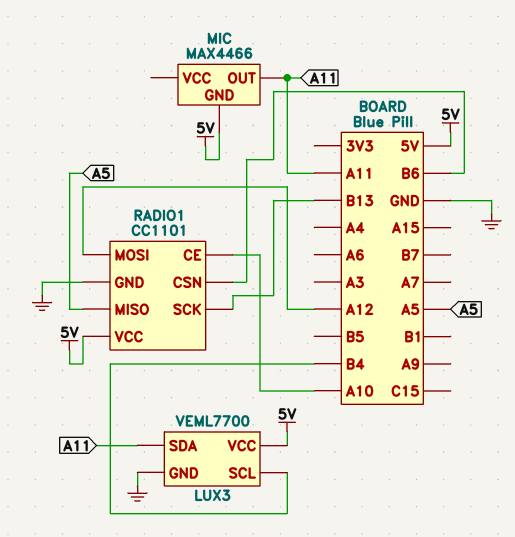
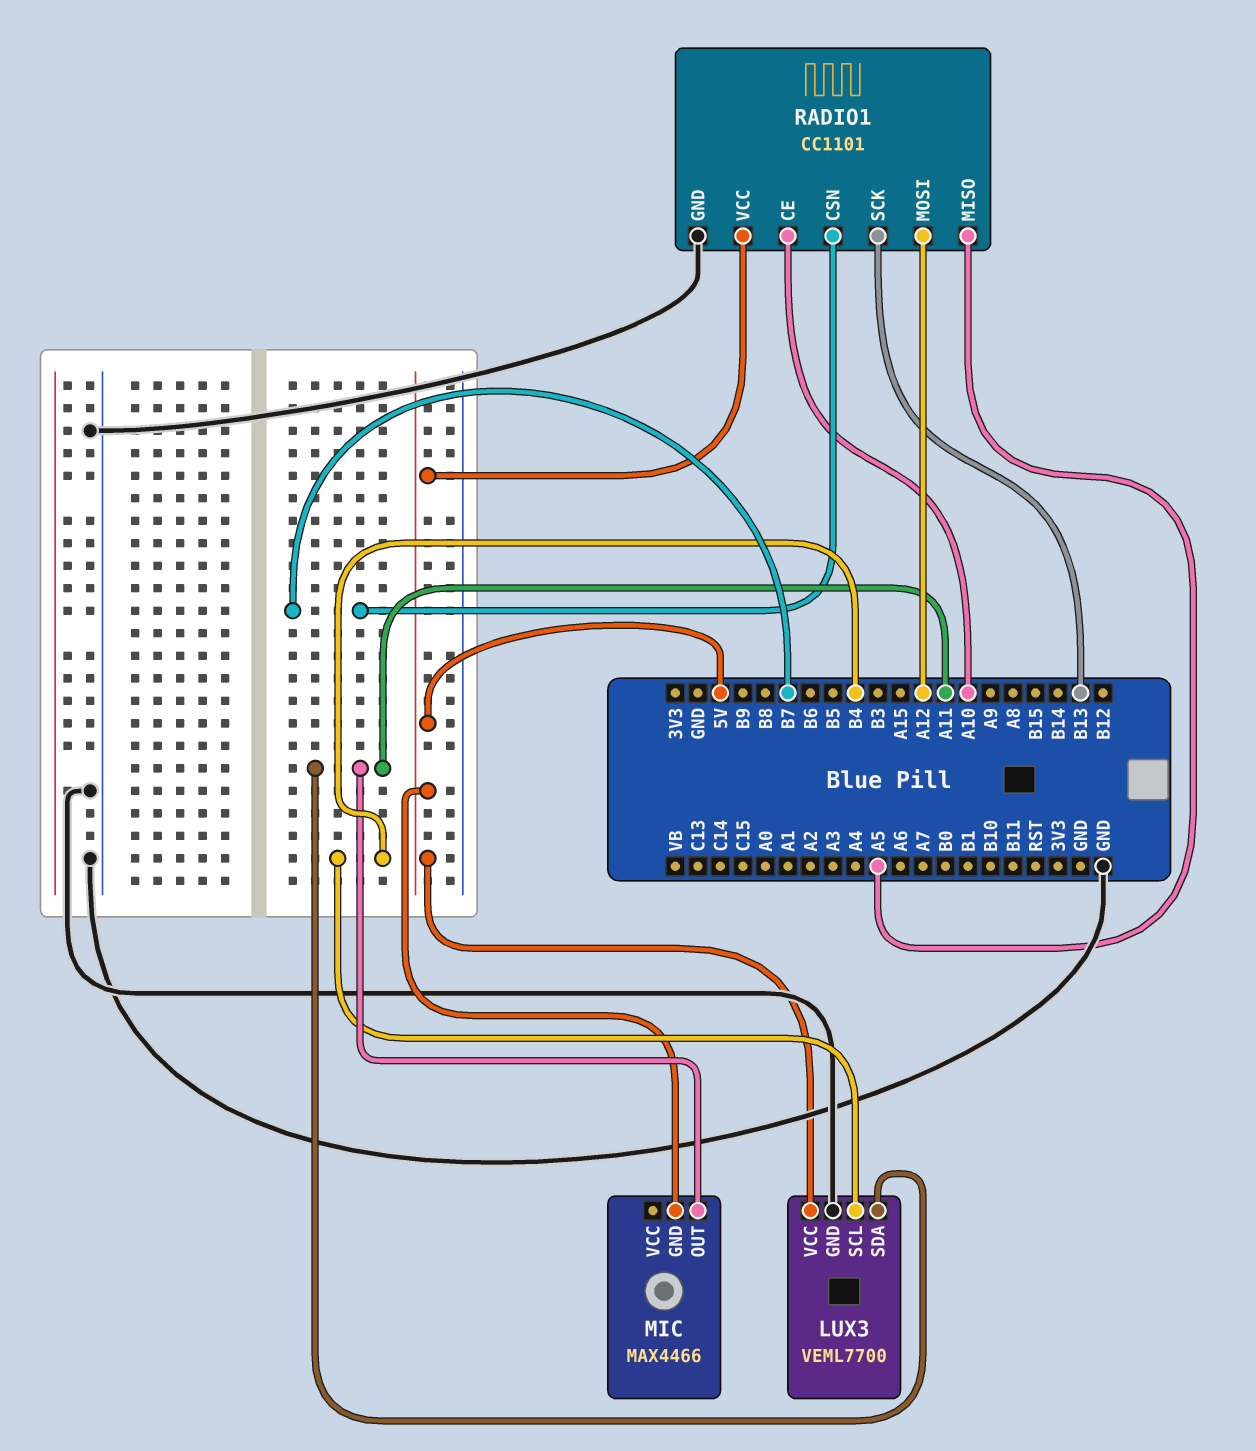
RADIO1 pin CSN: B6 -> B7

